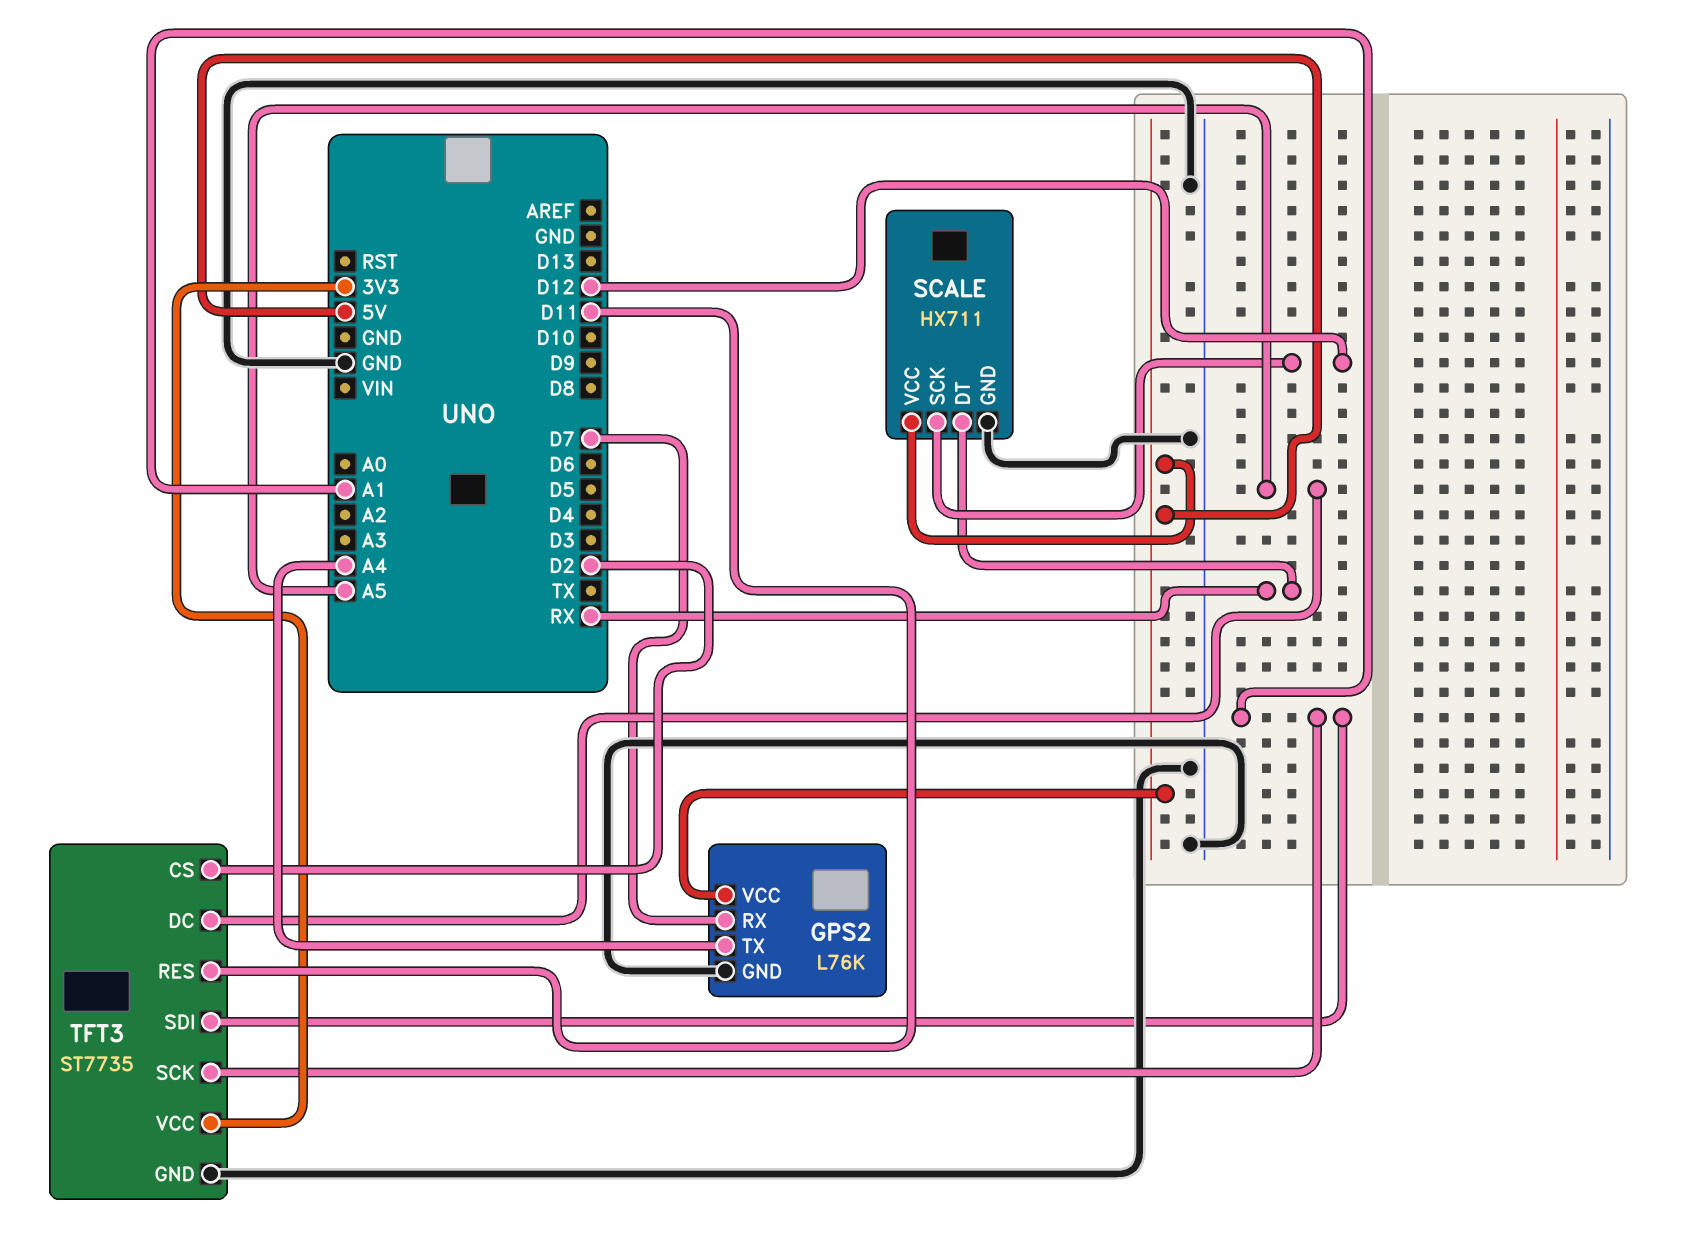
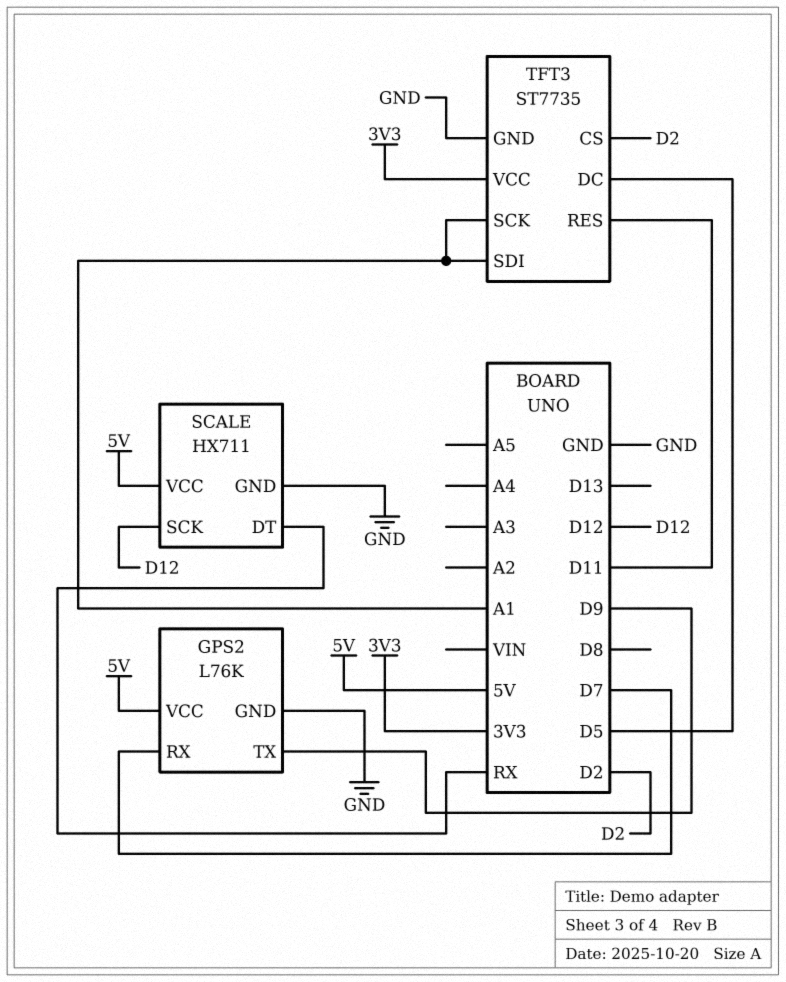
GPS2 pin TX: A4 -> D9
TFT3 pin DC: A5 -> D5

